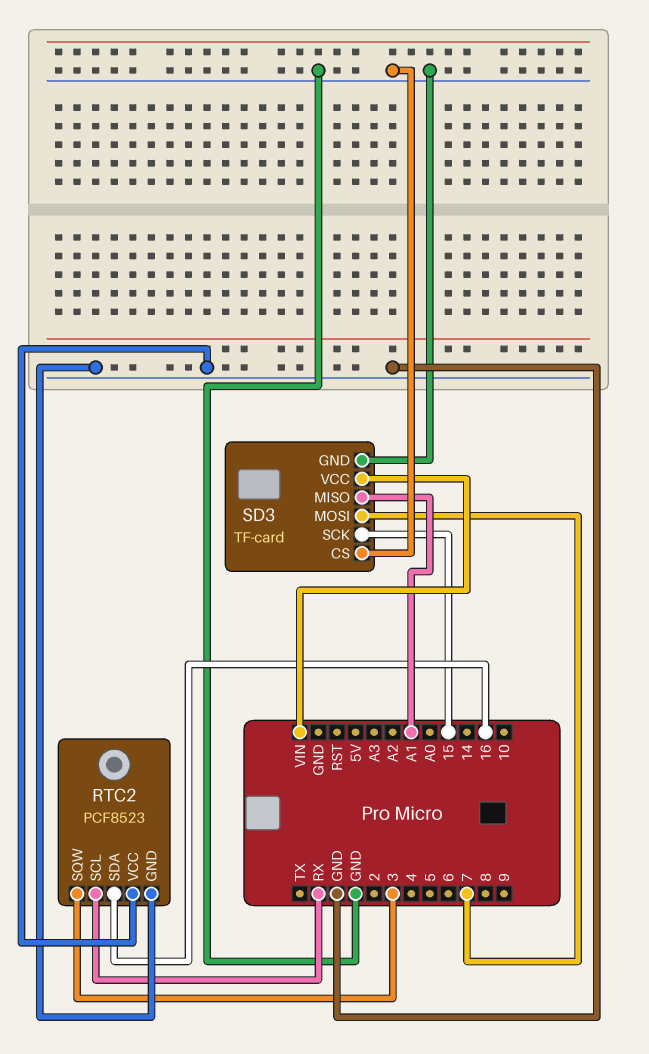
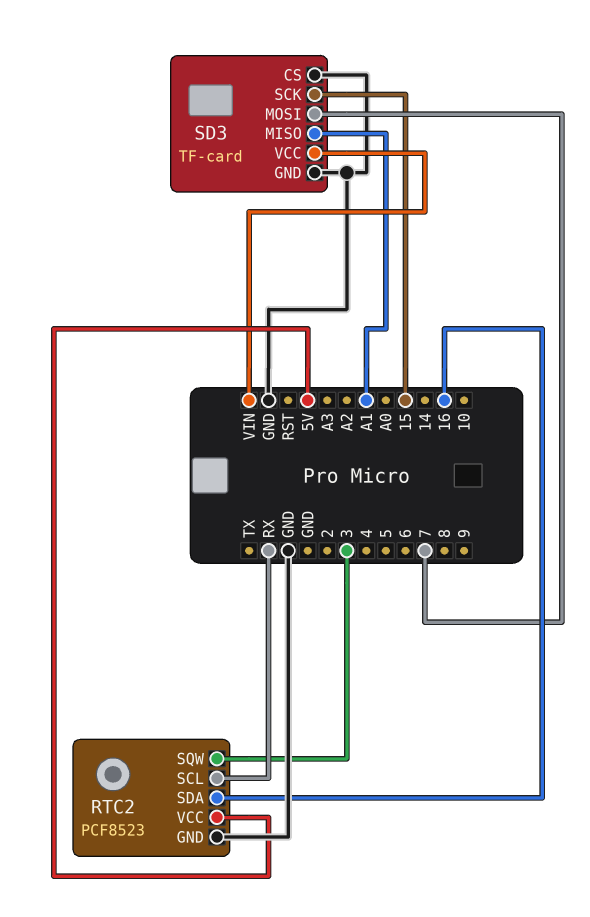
RTC2 pin VCC: GND -> 5V

